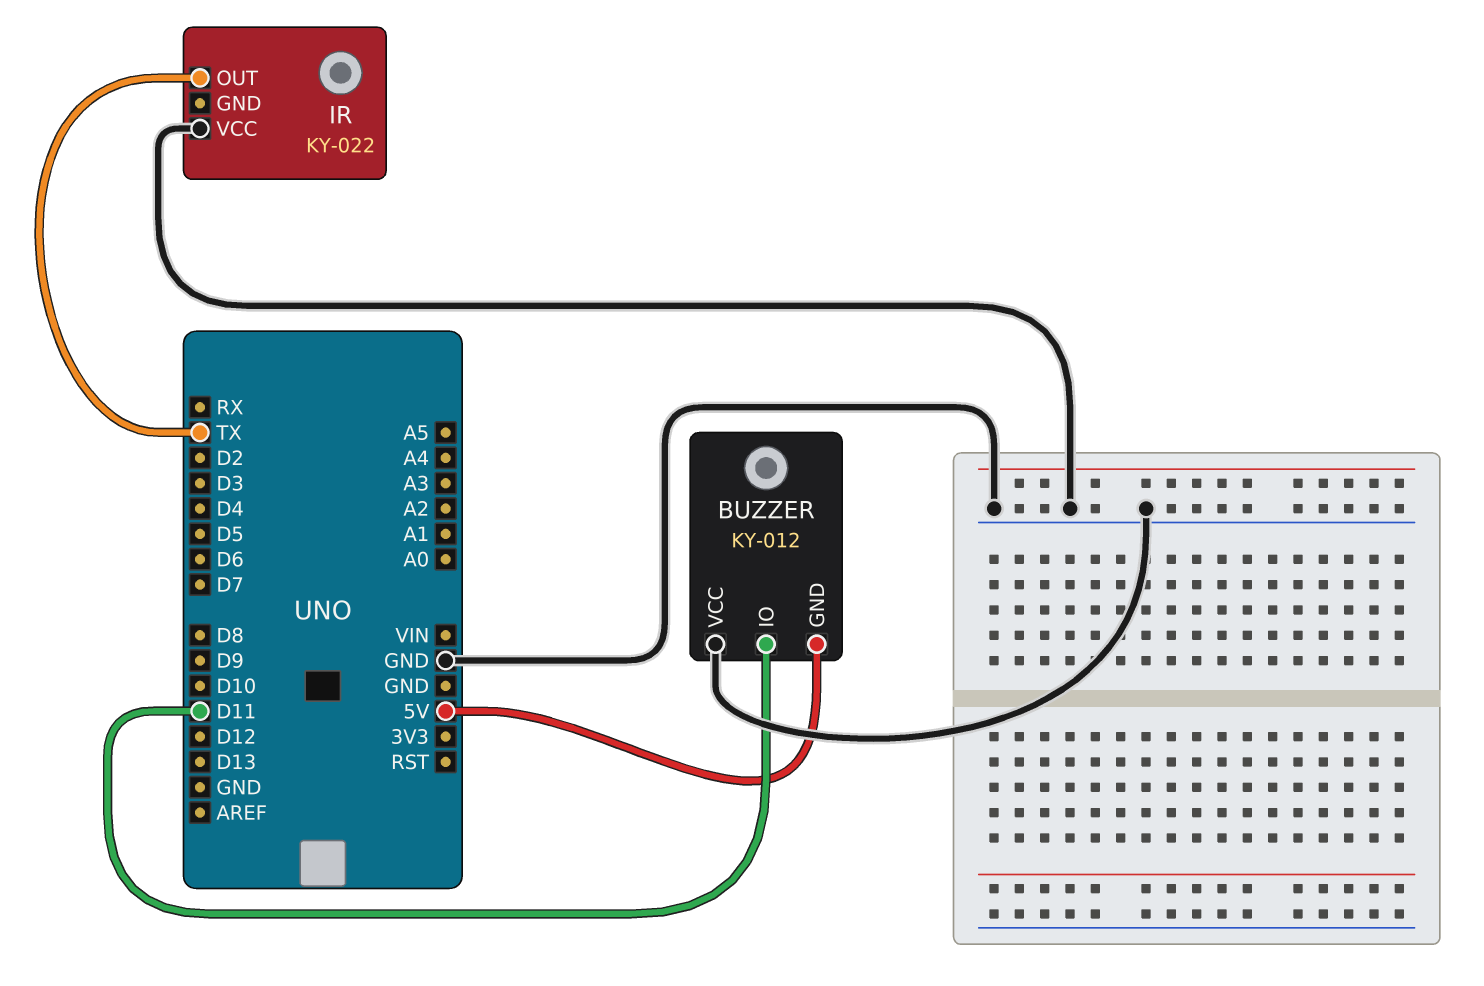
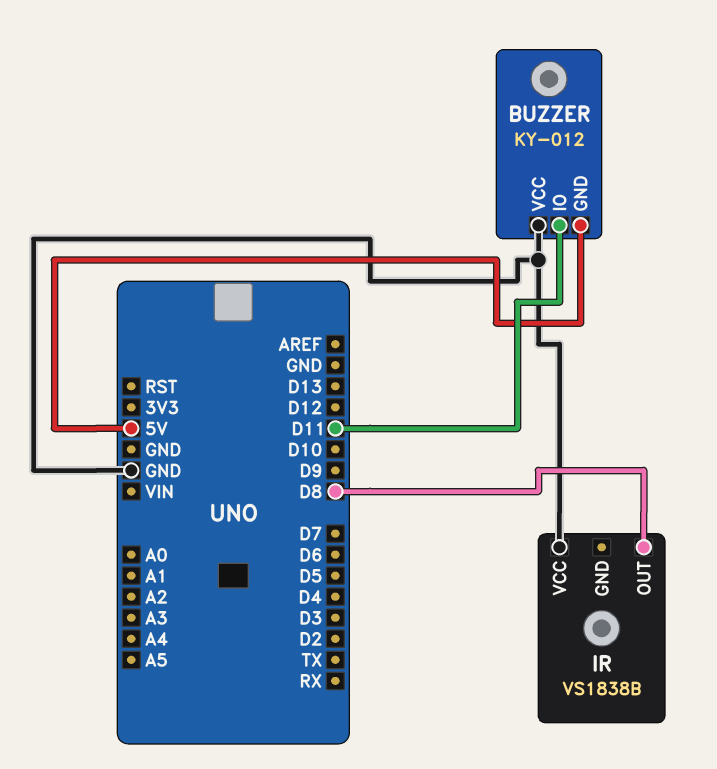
IR: KY-022 -> VS1838B
IR pin OUT: TX -> D8

